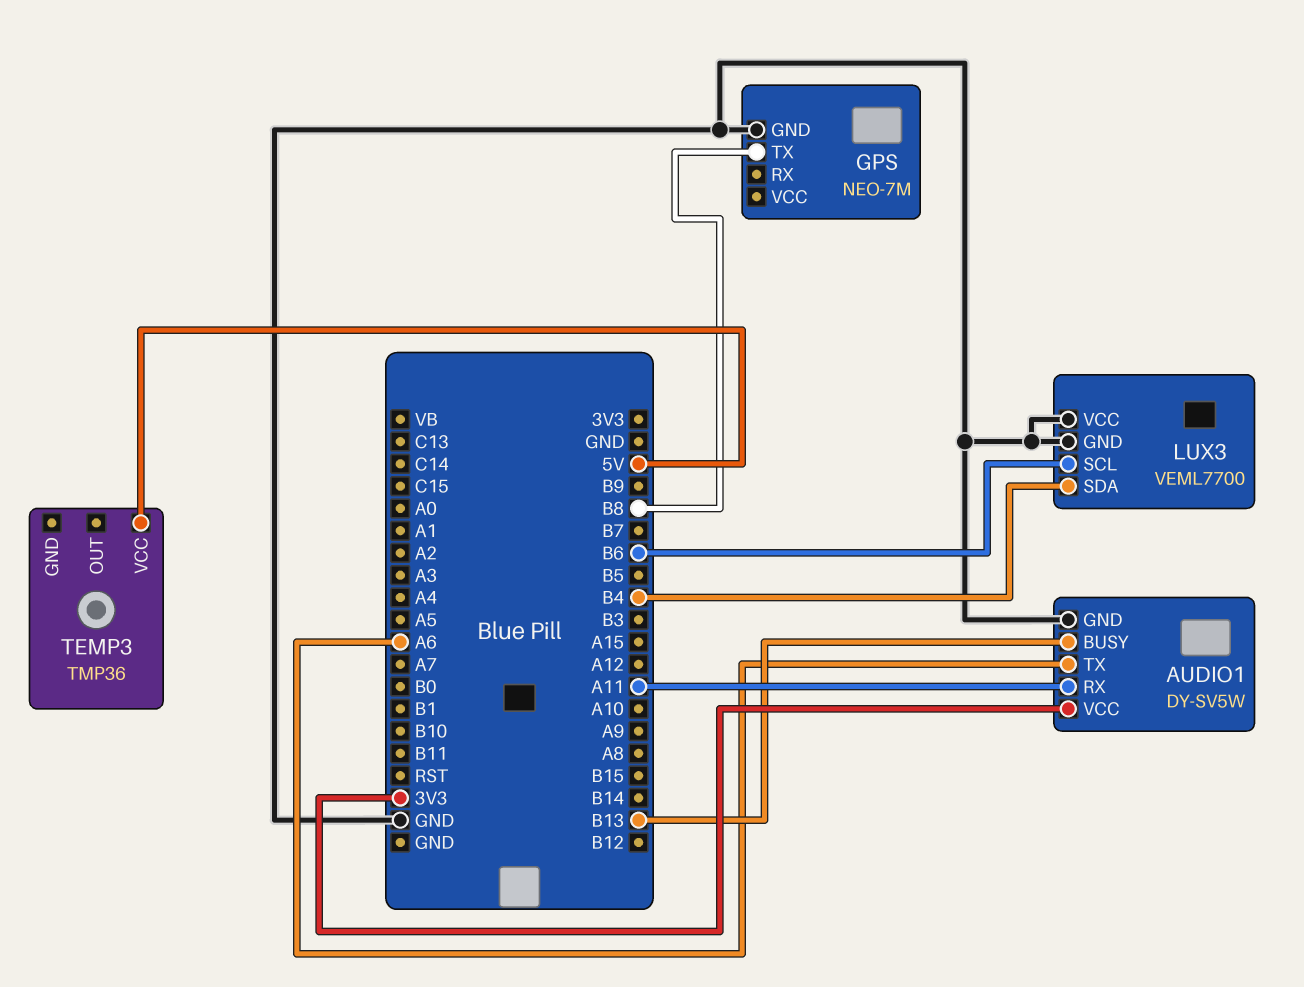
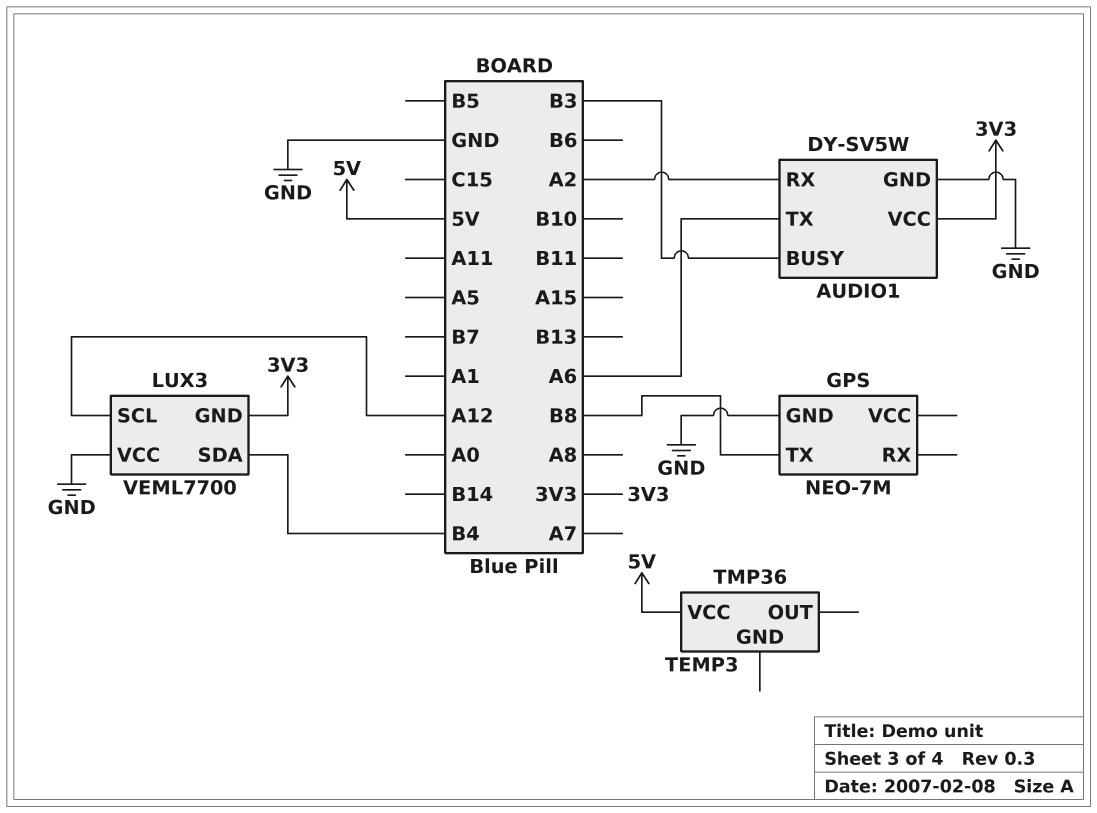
AUDIO1 pin BUSY: B13 -> B3
AUDIO1 pin RX: A11 -> A2
LUX3 pin GND: GND -> 3V3
LUX3 pin SCL: B6 -> A12

